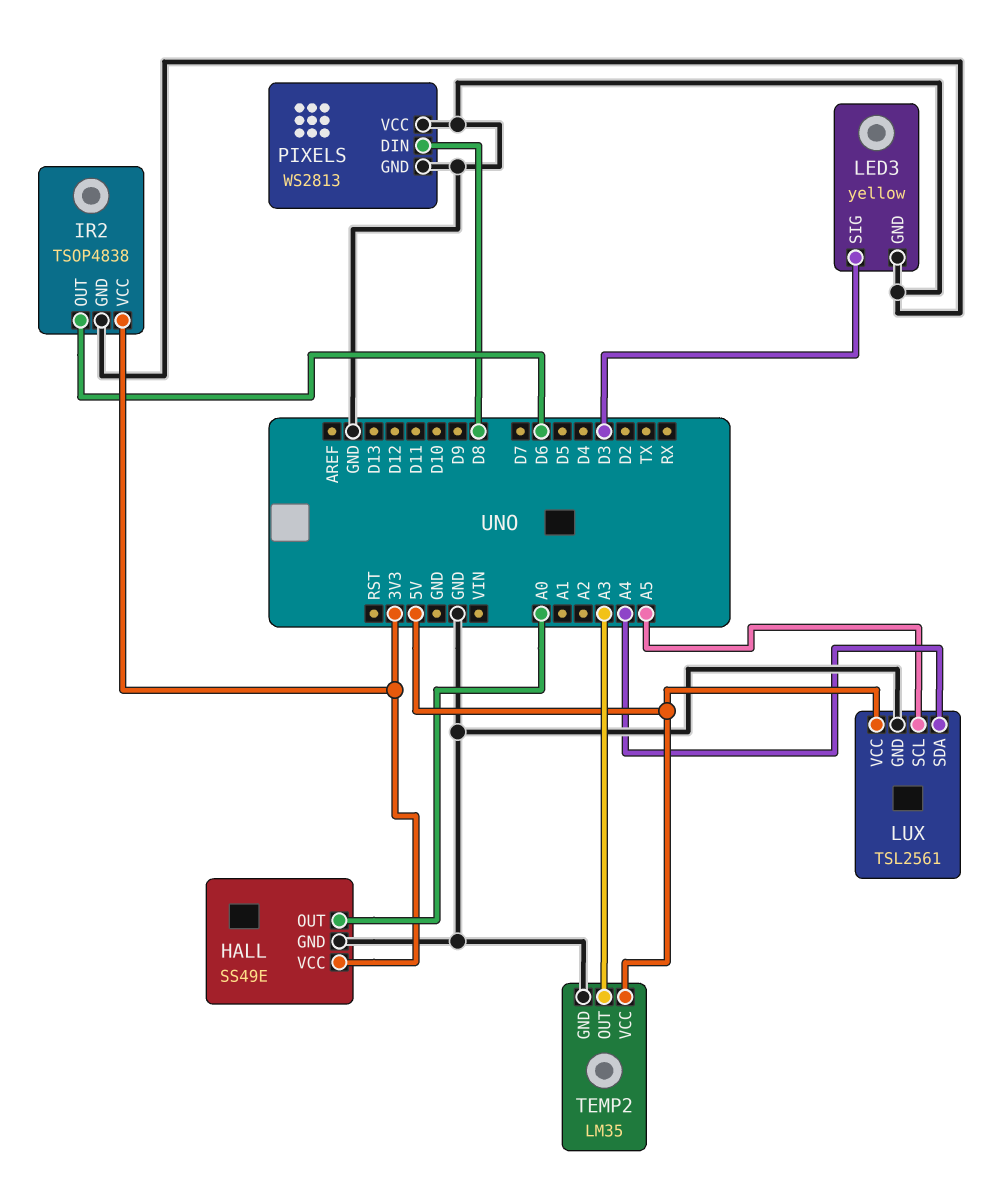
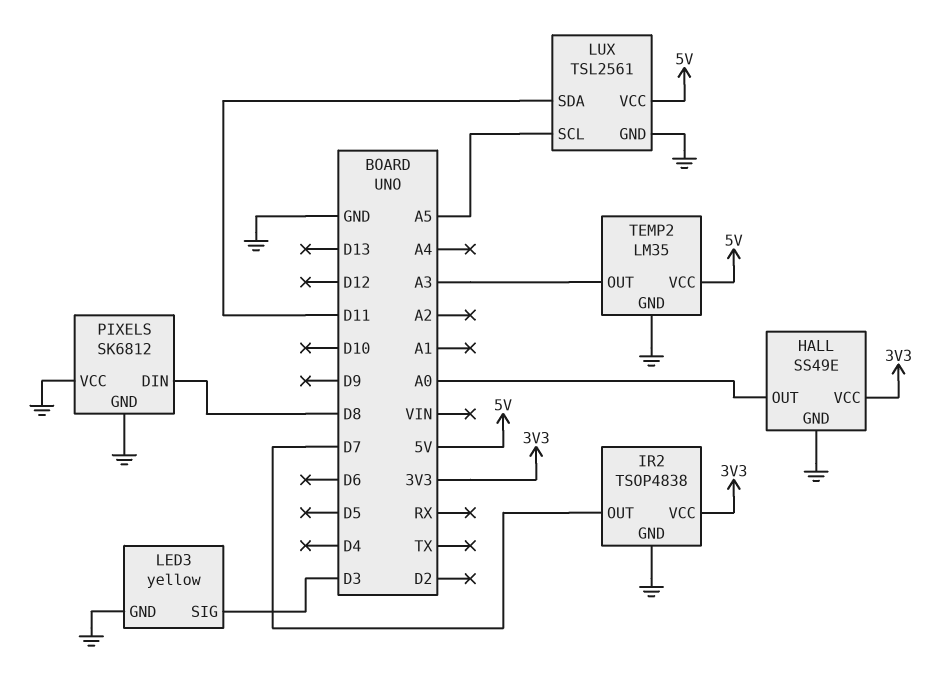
IR2 pin OUT: D6 -> D7
LUX pin SDA: A4 -> D11
PIXELS: WS2813 -> SK6812

